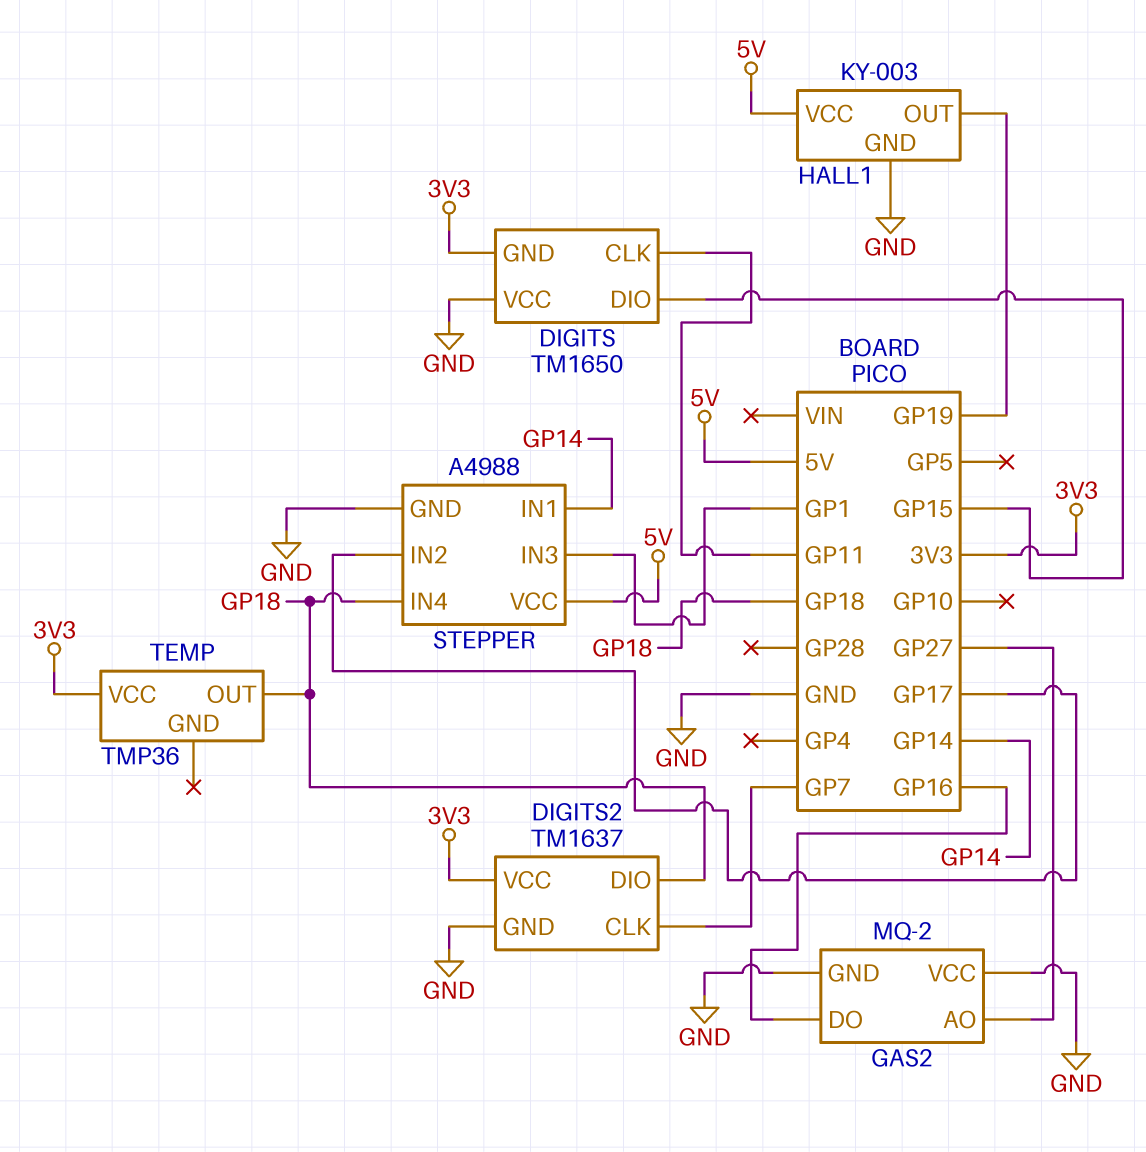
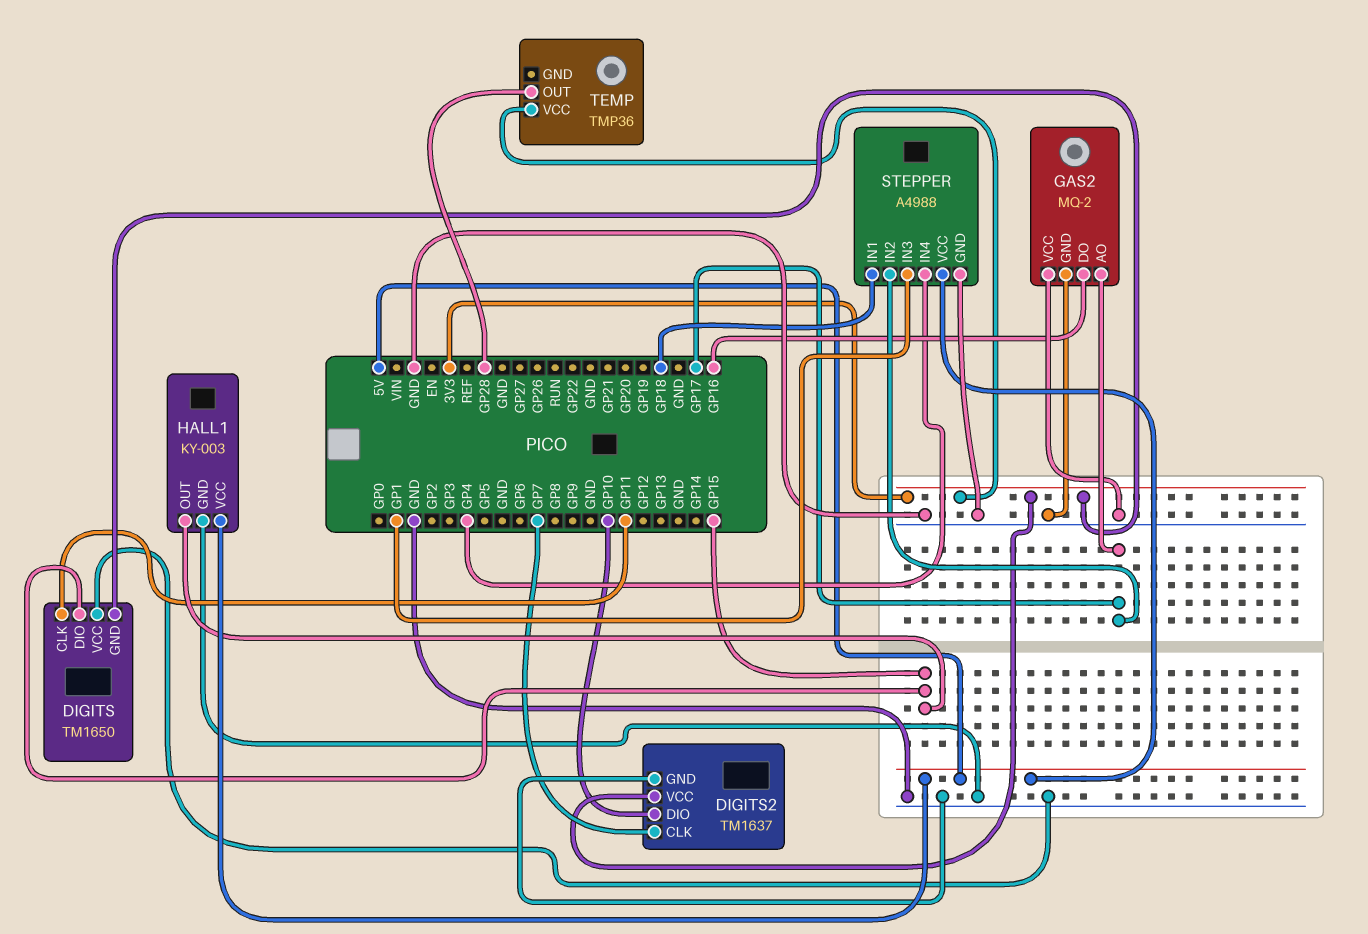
DIGITS2 pin DIO: GP18 -> GP10
GAS2 pin AO: GP27 -> GP17
HALL1 pin OUT: GP19 -> GP15
STEPPER pin IN1: GP14 -> GP18
STEPPER pin IN4: GP18 -> GP4
TEMP pin OUT: GP18 -> GP28

